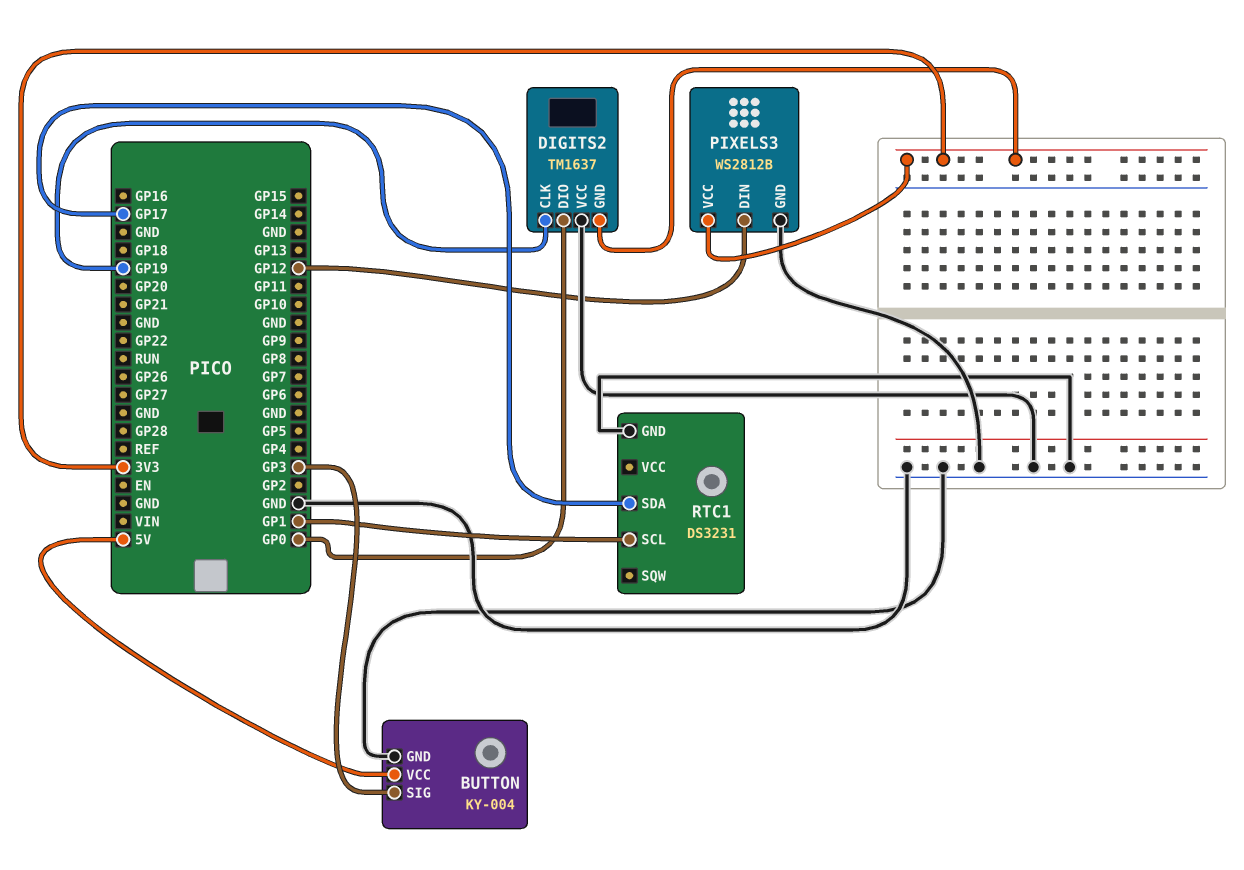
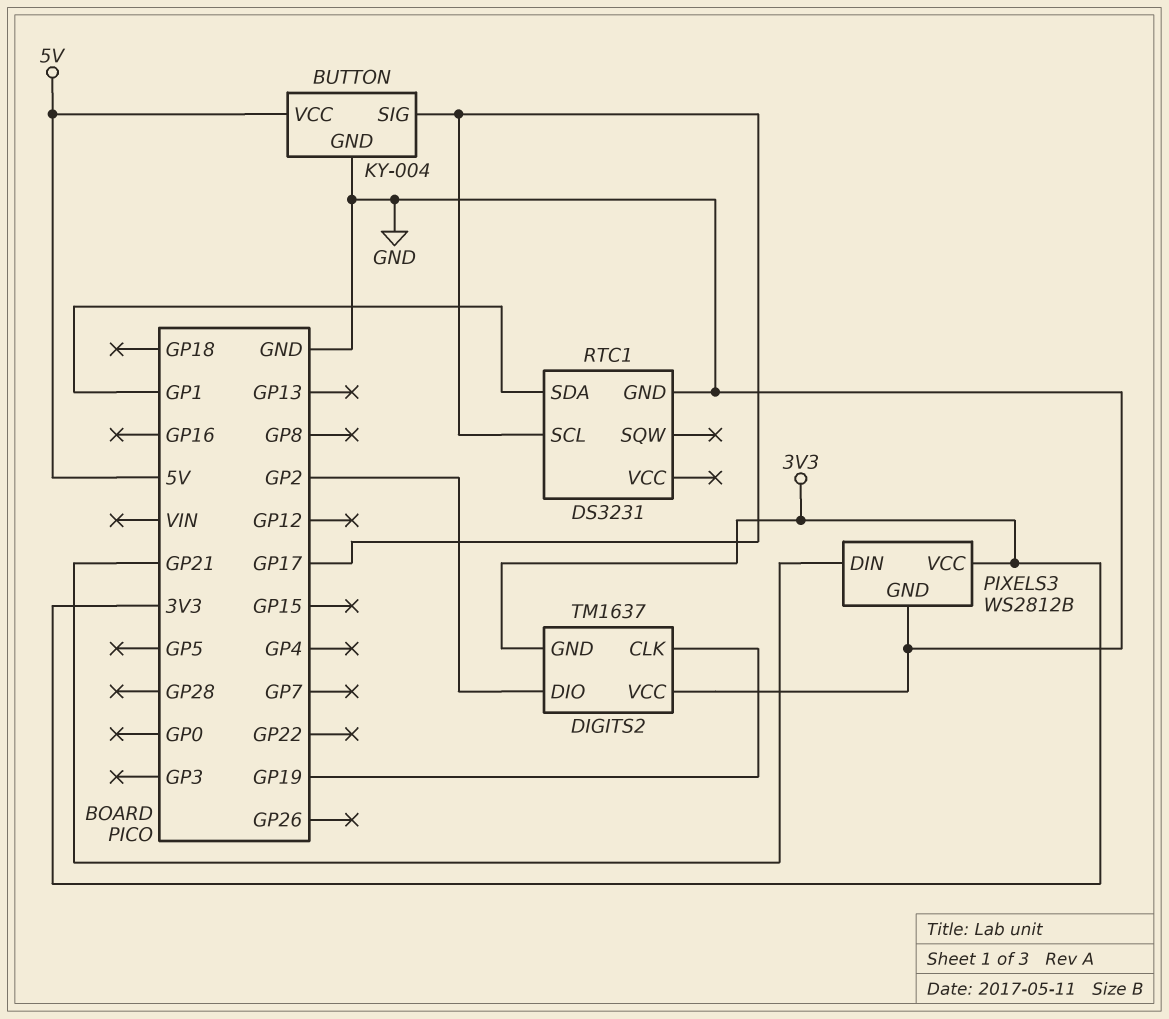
BUTTON pin SIG: GP3 -> GP17
DIGITS2 pin DIO: GP0 -> GP2
PIXELS3 pin DIN: GP12 -> GP21
RTC1 pin SCL: GP1 -> GP17
RTC1 pin SDA: GP17 -> GP1

